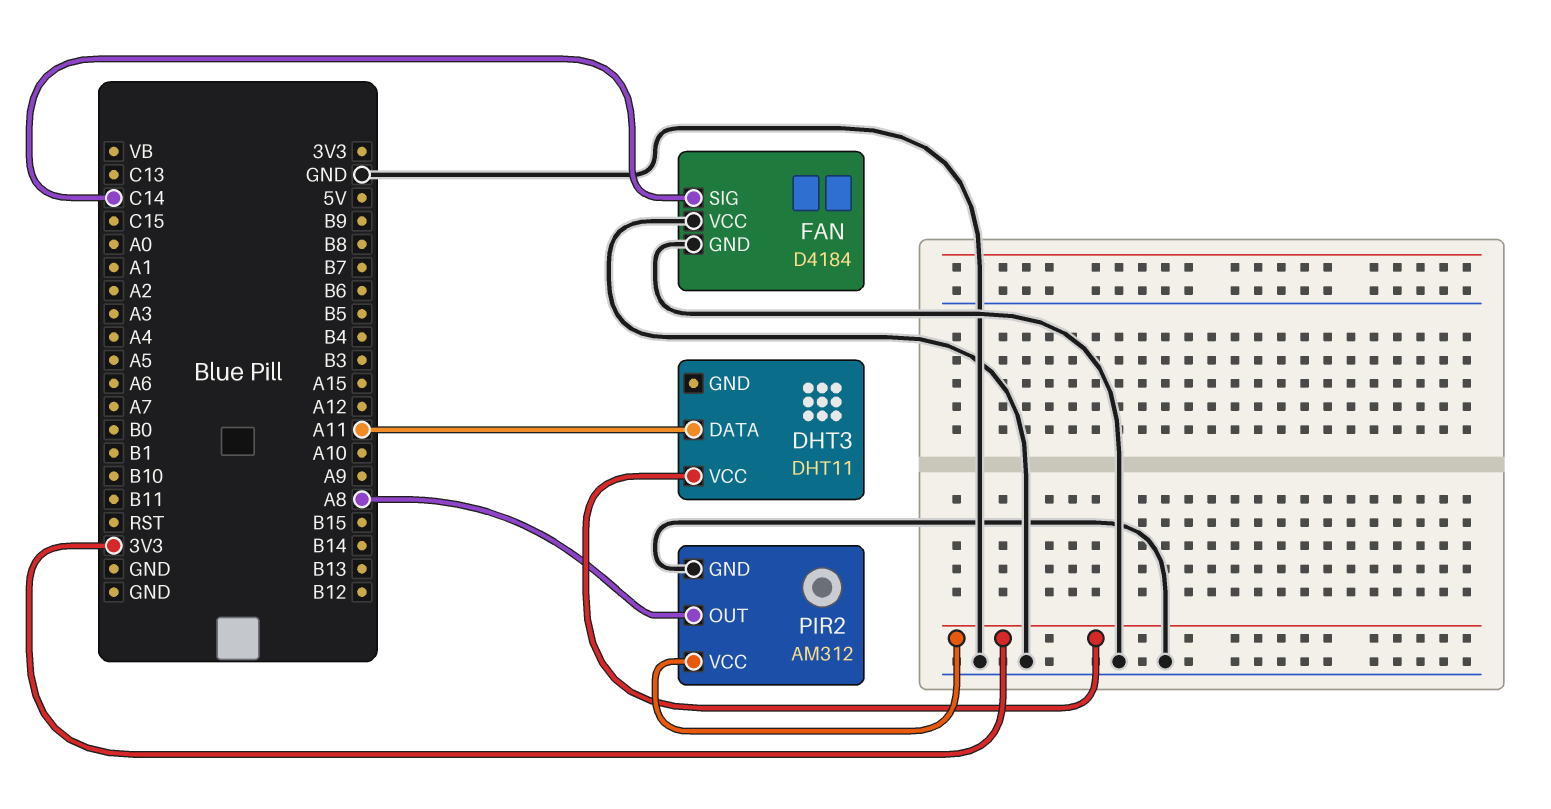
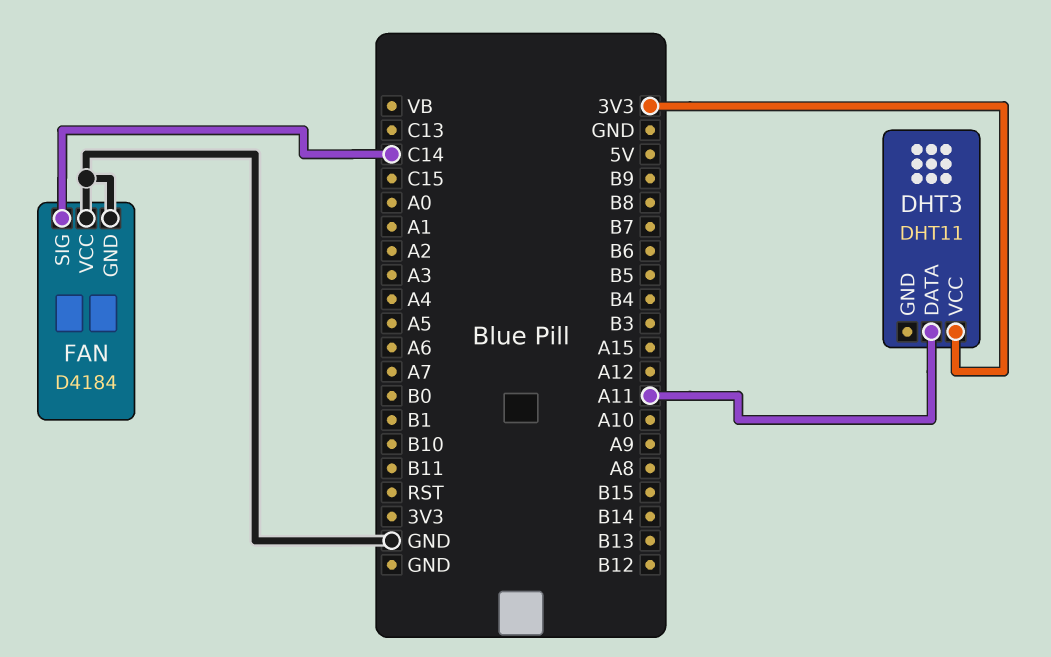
PIR2: AM312 -> none
PIR2 pin GND: GND -> none
PIR2 pin OUT: A8 -> none
PIR2 pin VCC: 3V3 -> none

